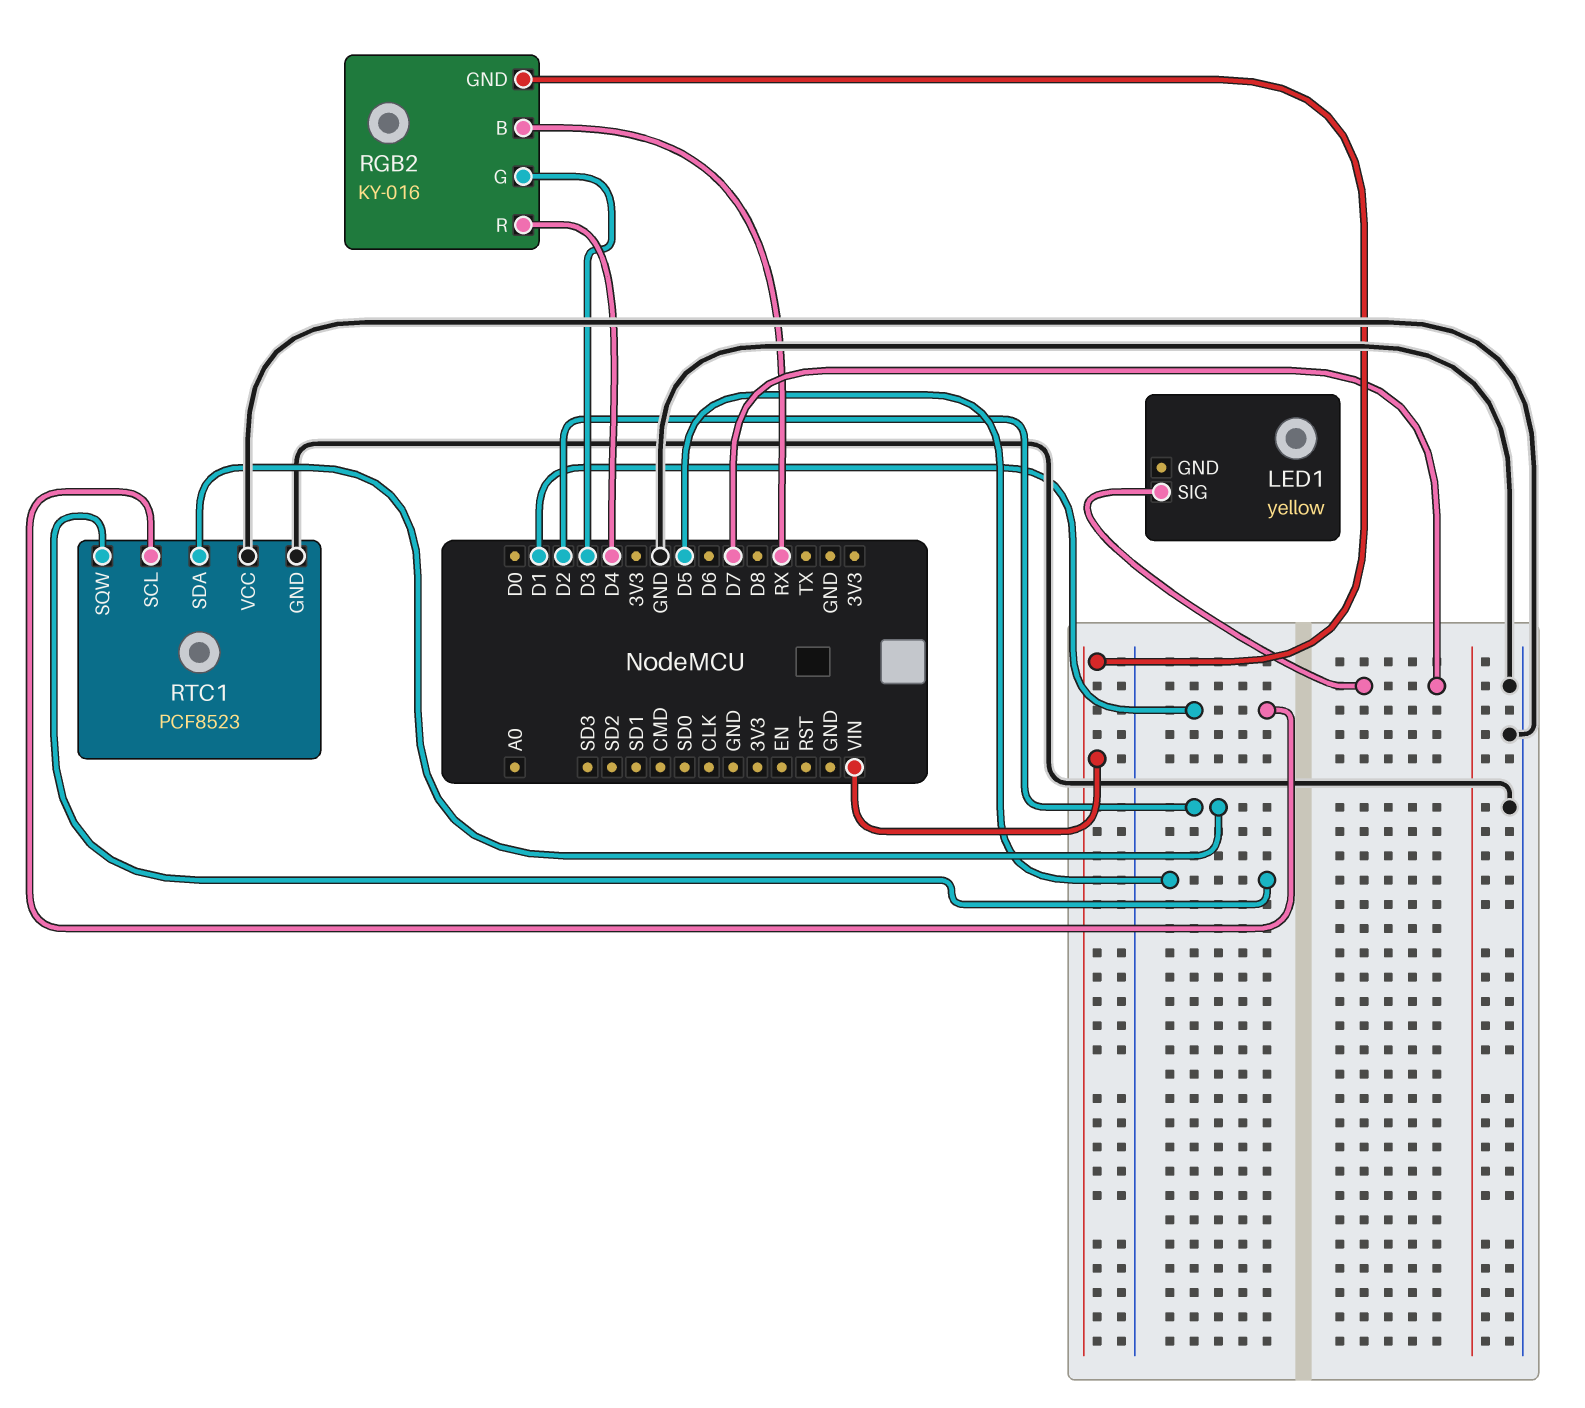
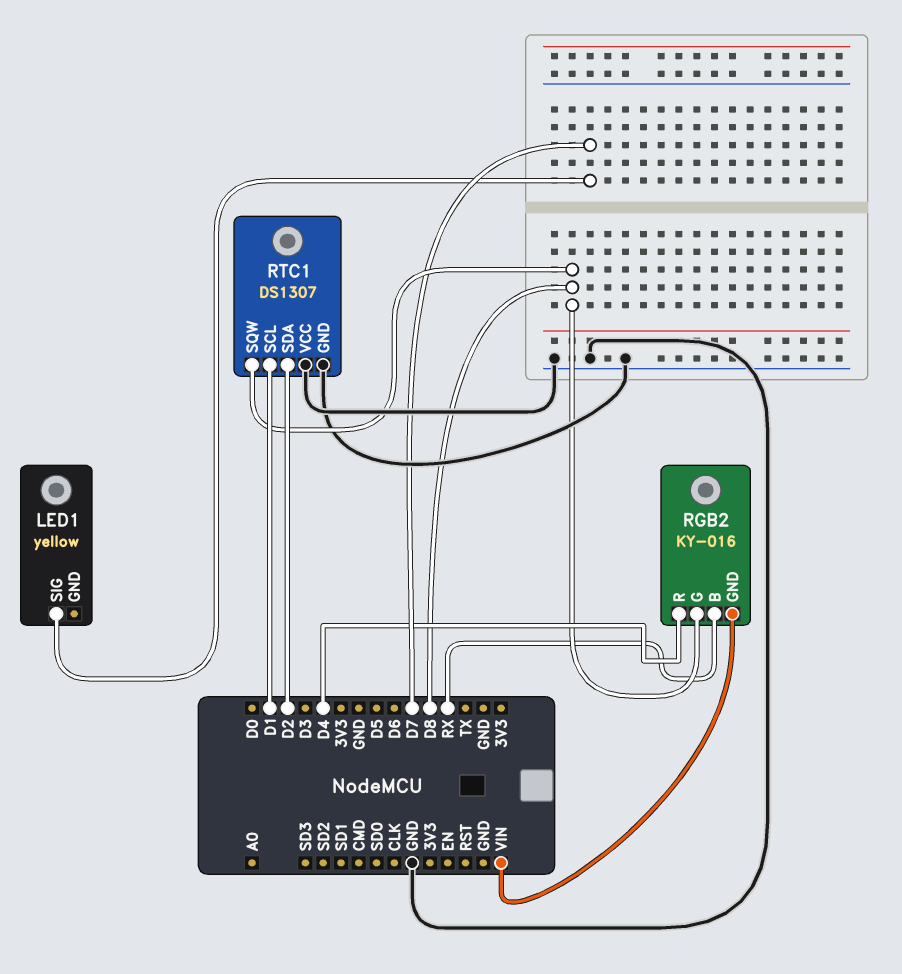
RGB2 pin G: D3 -> D8
RTC1: PCF8523 -> DS1307
RTC1 pin SQW: D5 -> D8

